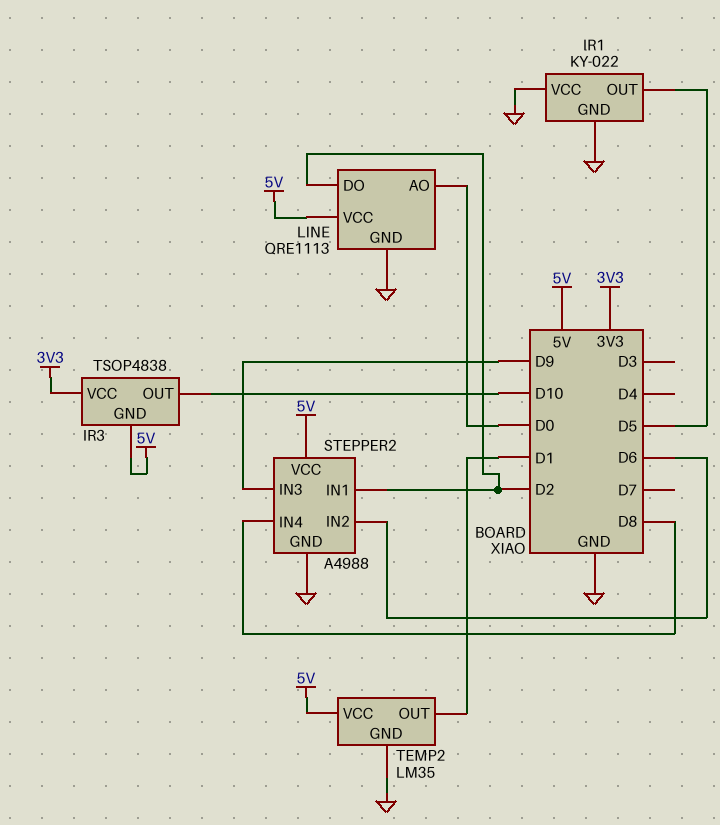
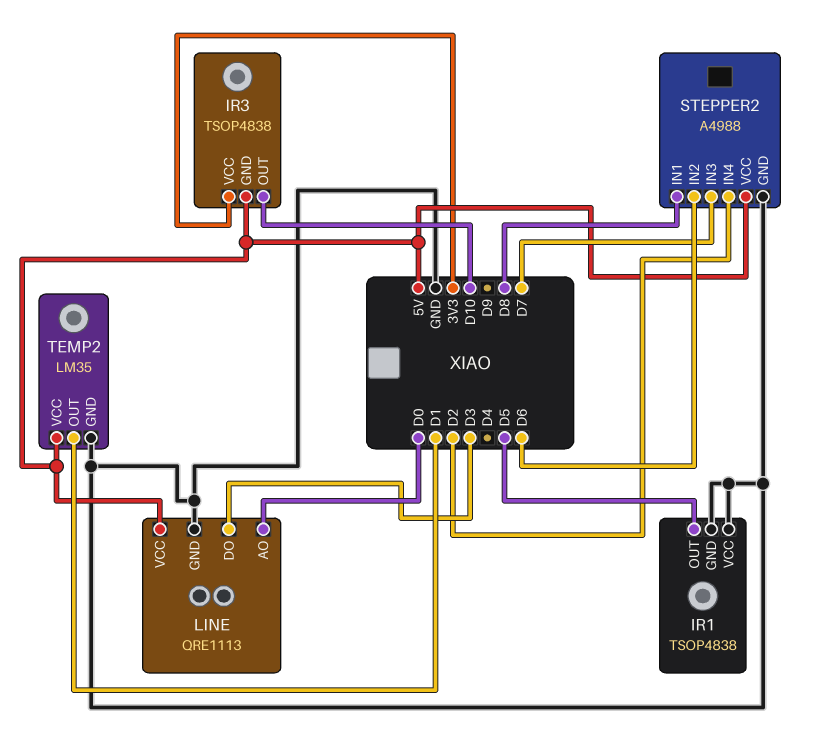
IR1: KY-022 -> TSOP4838
LINE pin DO: D2 -> D3
STEPPER2 pin IN1: D2 -> D8
STEPPER2 pin IN3: D9 -> D7
STEPPER2 pin IN4: D8 -> D2

